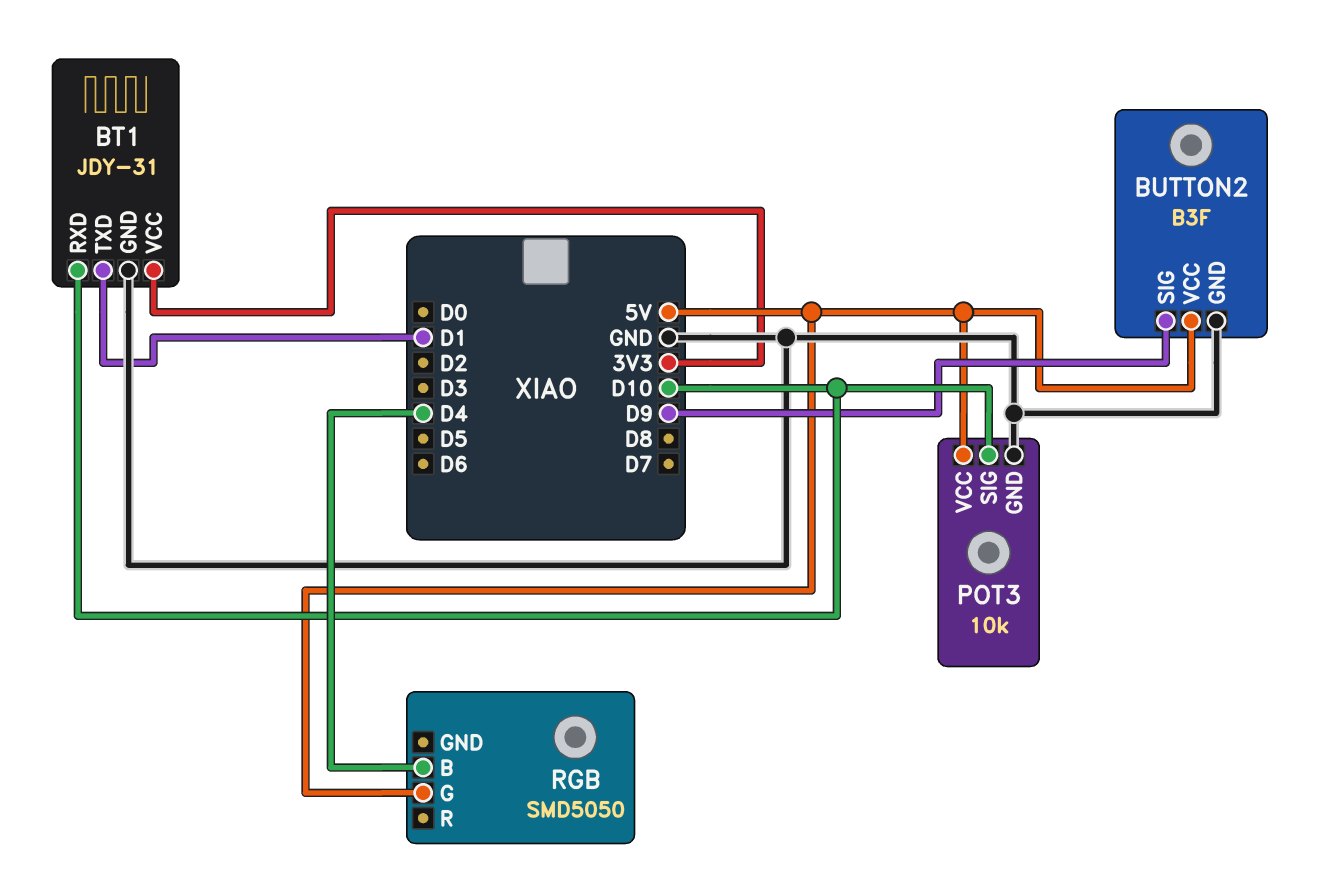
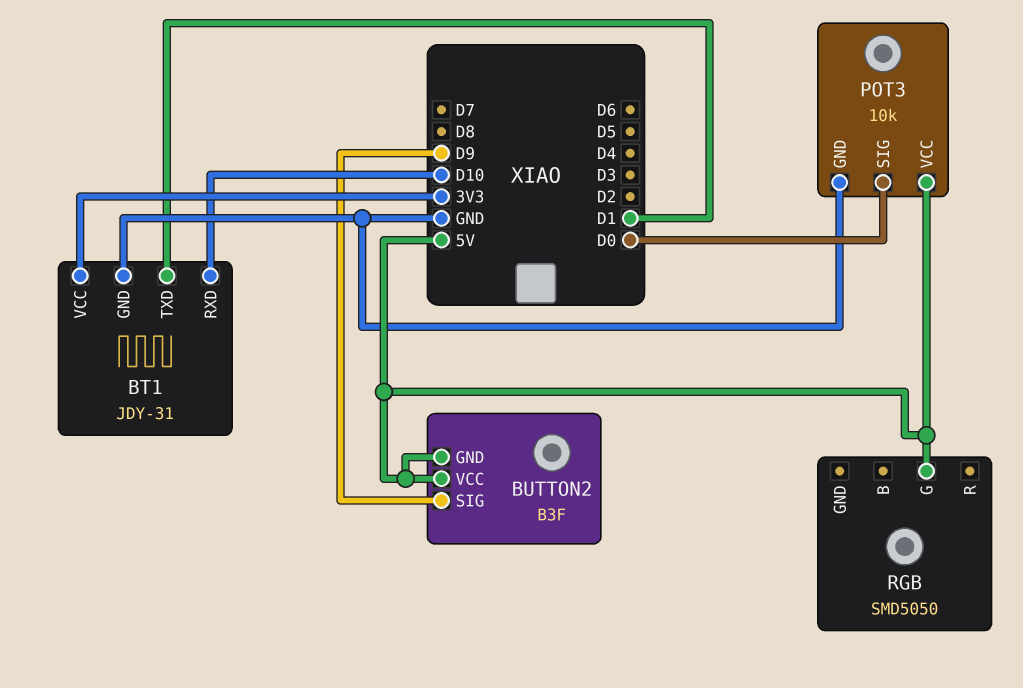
BUTTON2 pin GND: GND -> 5V
POT3 pin SIG: D10 -> D0
RGB pin B: D4 -> none

